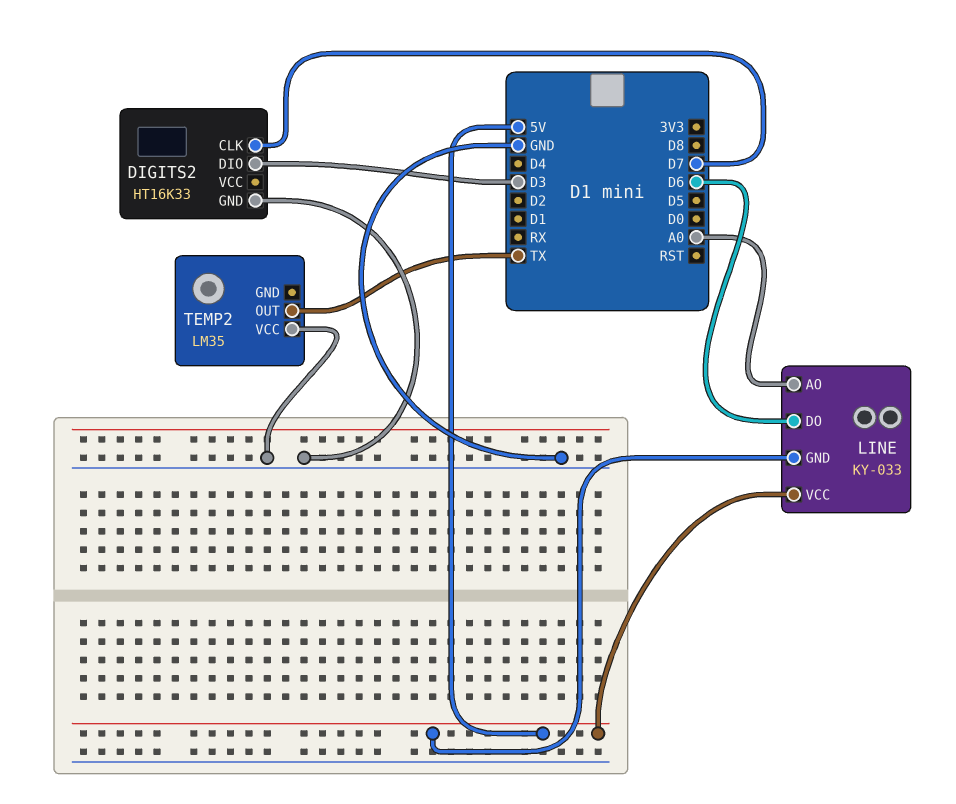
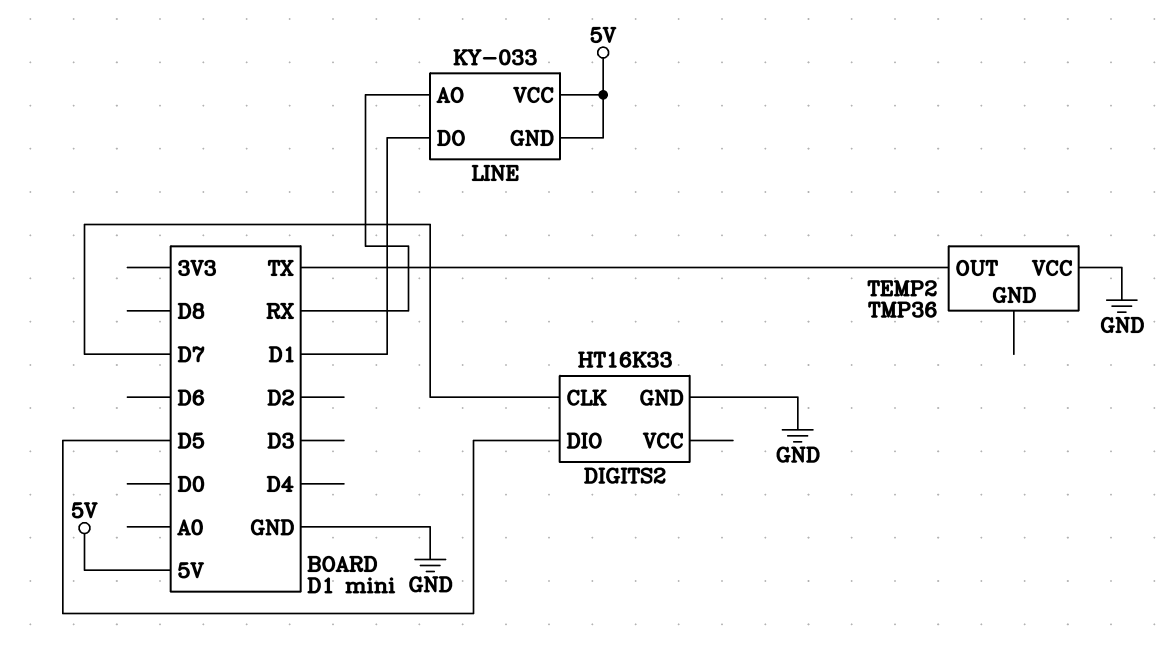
DIGITS2 pin DIO: D3 -> D5
LINE pin AO: A0 -> RX
LINE pin DO: D6 -> D1
TEMP2: LM35 -> TMP36

